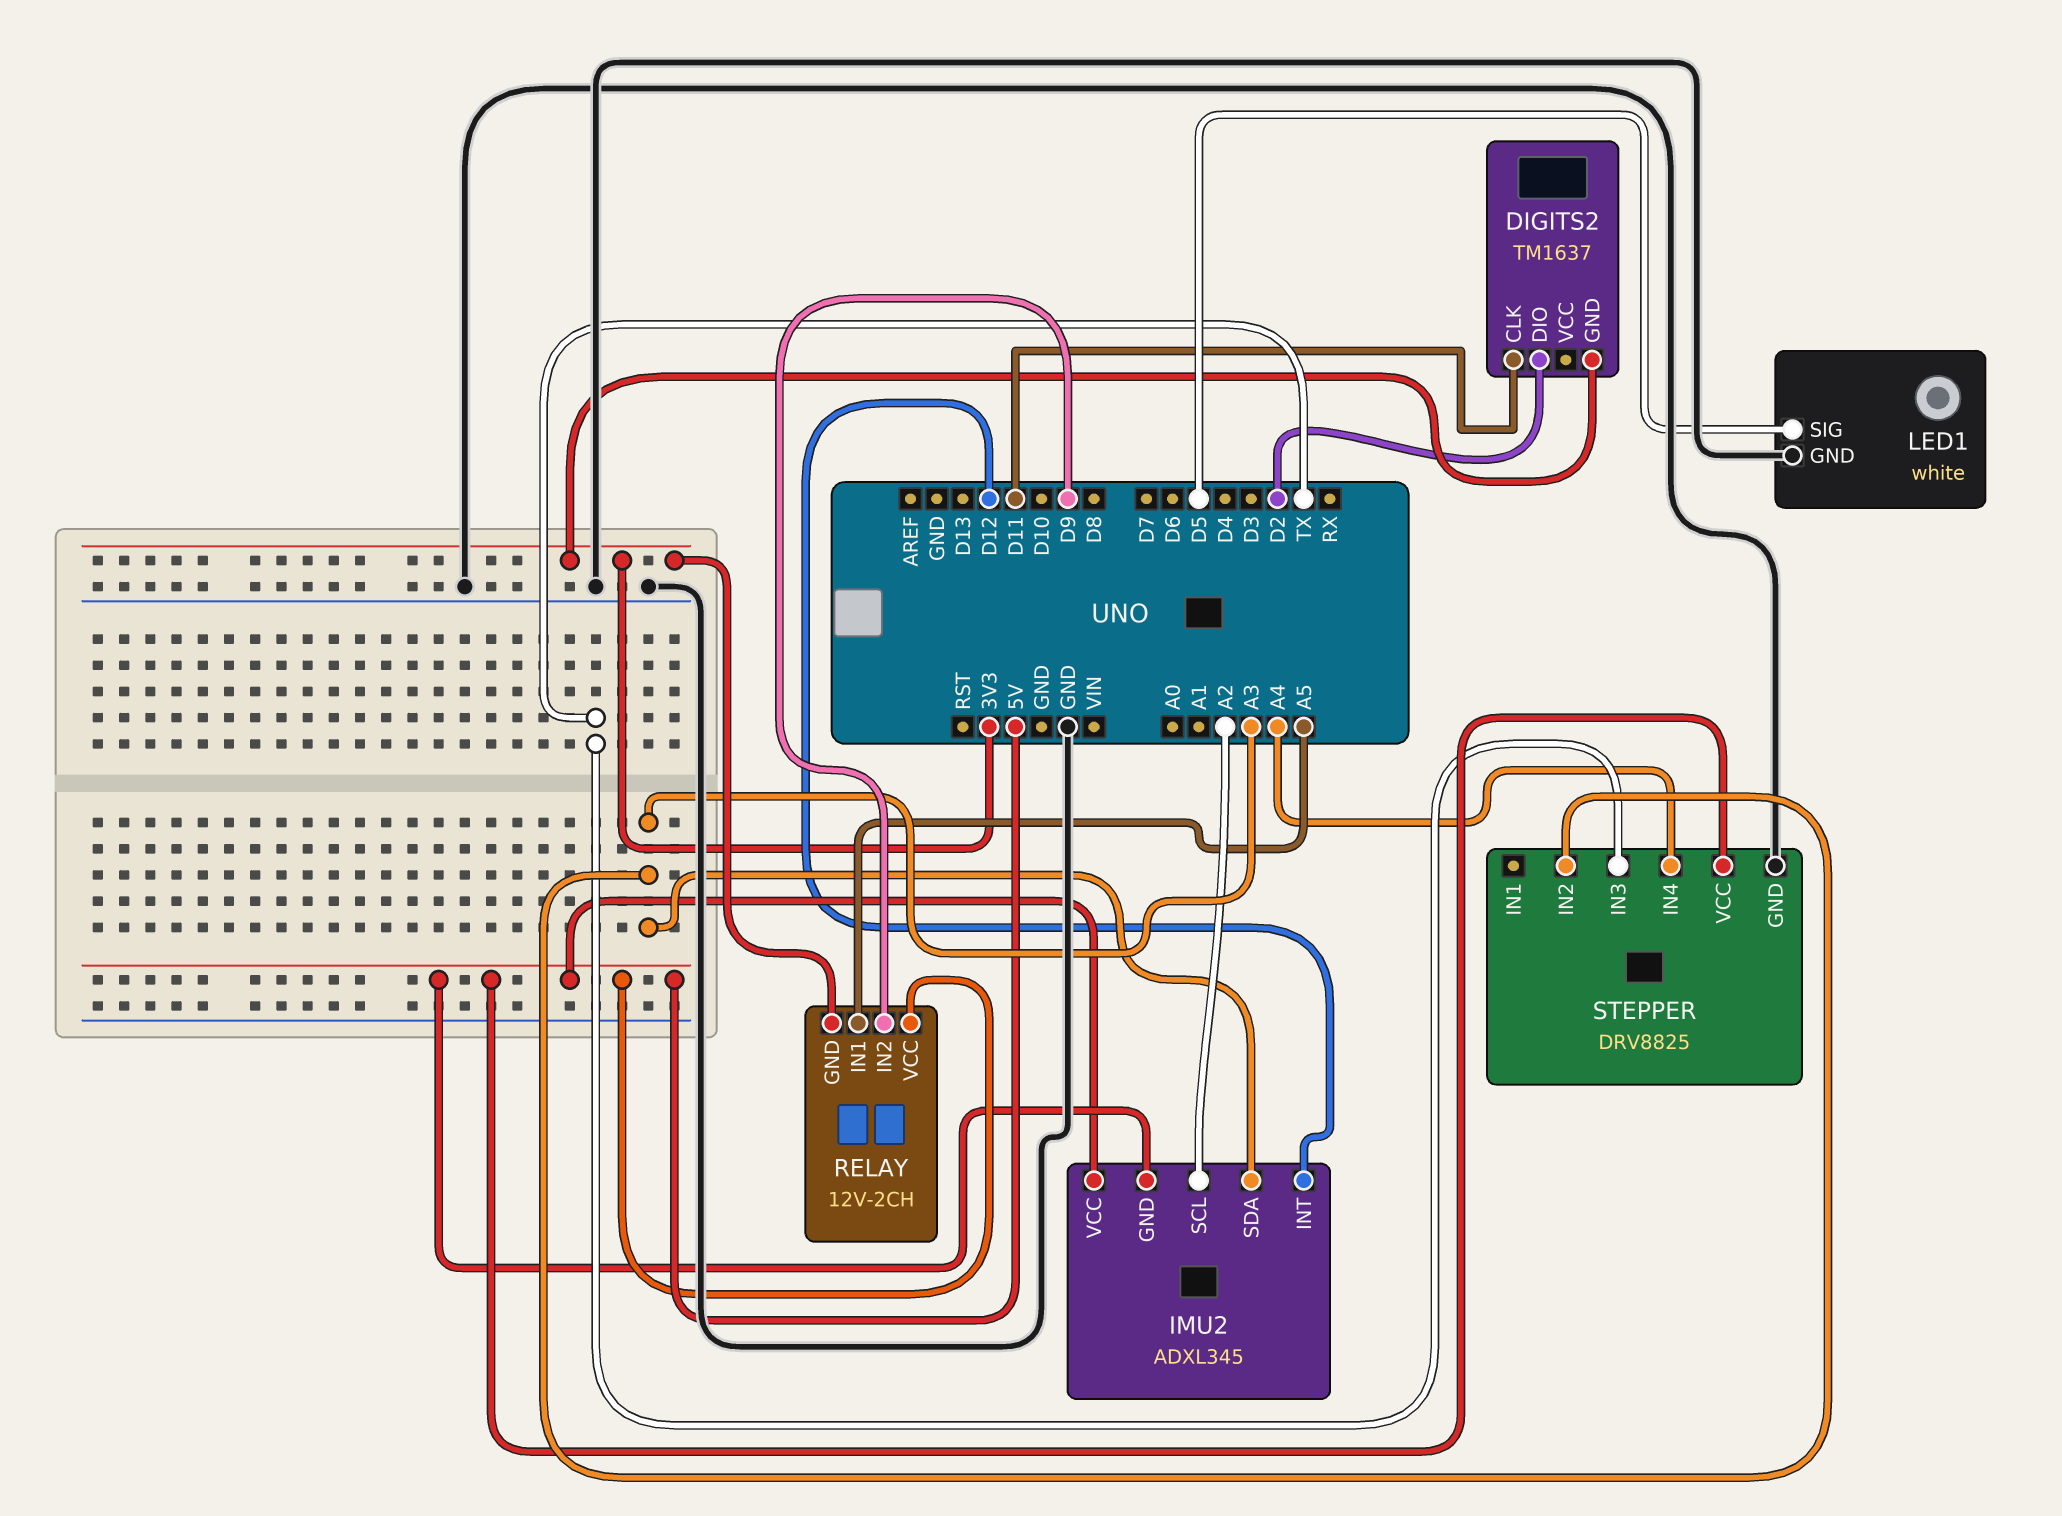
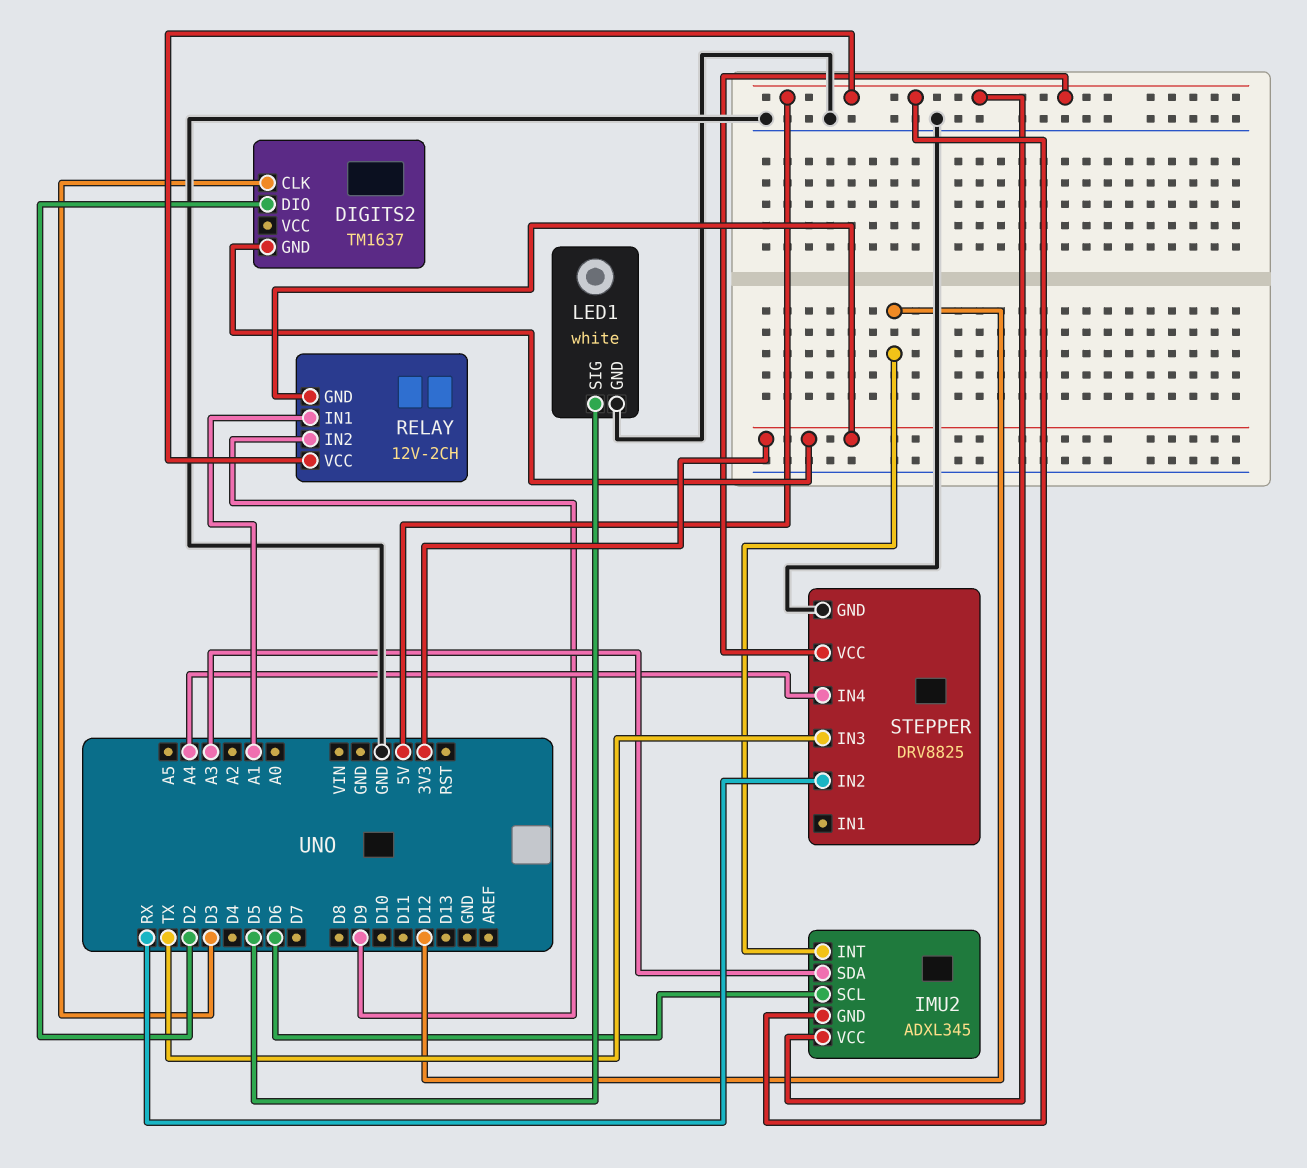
DIGITS2 pin CLK: D11 -> D3
IMU2 pin SCL: A2 -> D6
RELAY pin IN1: A5 -> A1
STEPPER pin IN2: A3 -> RX

